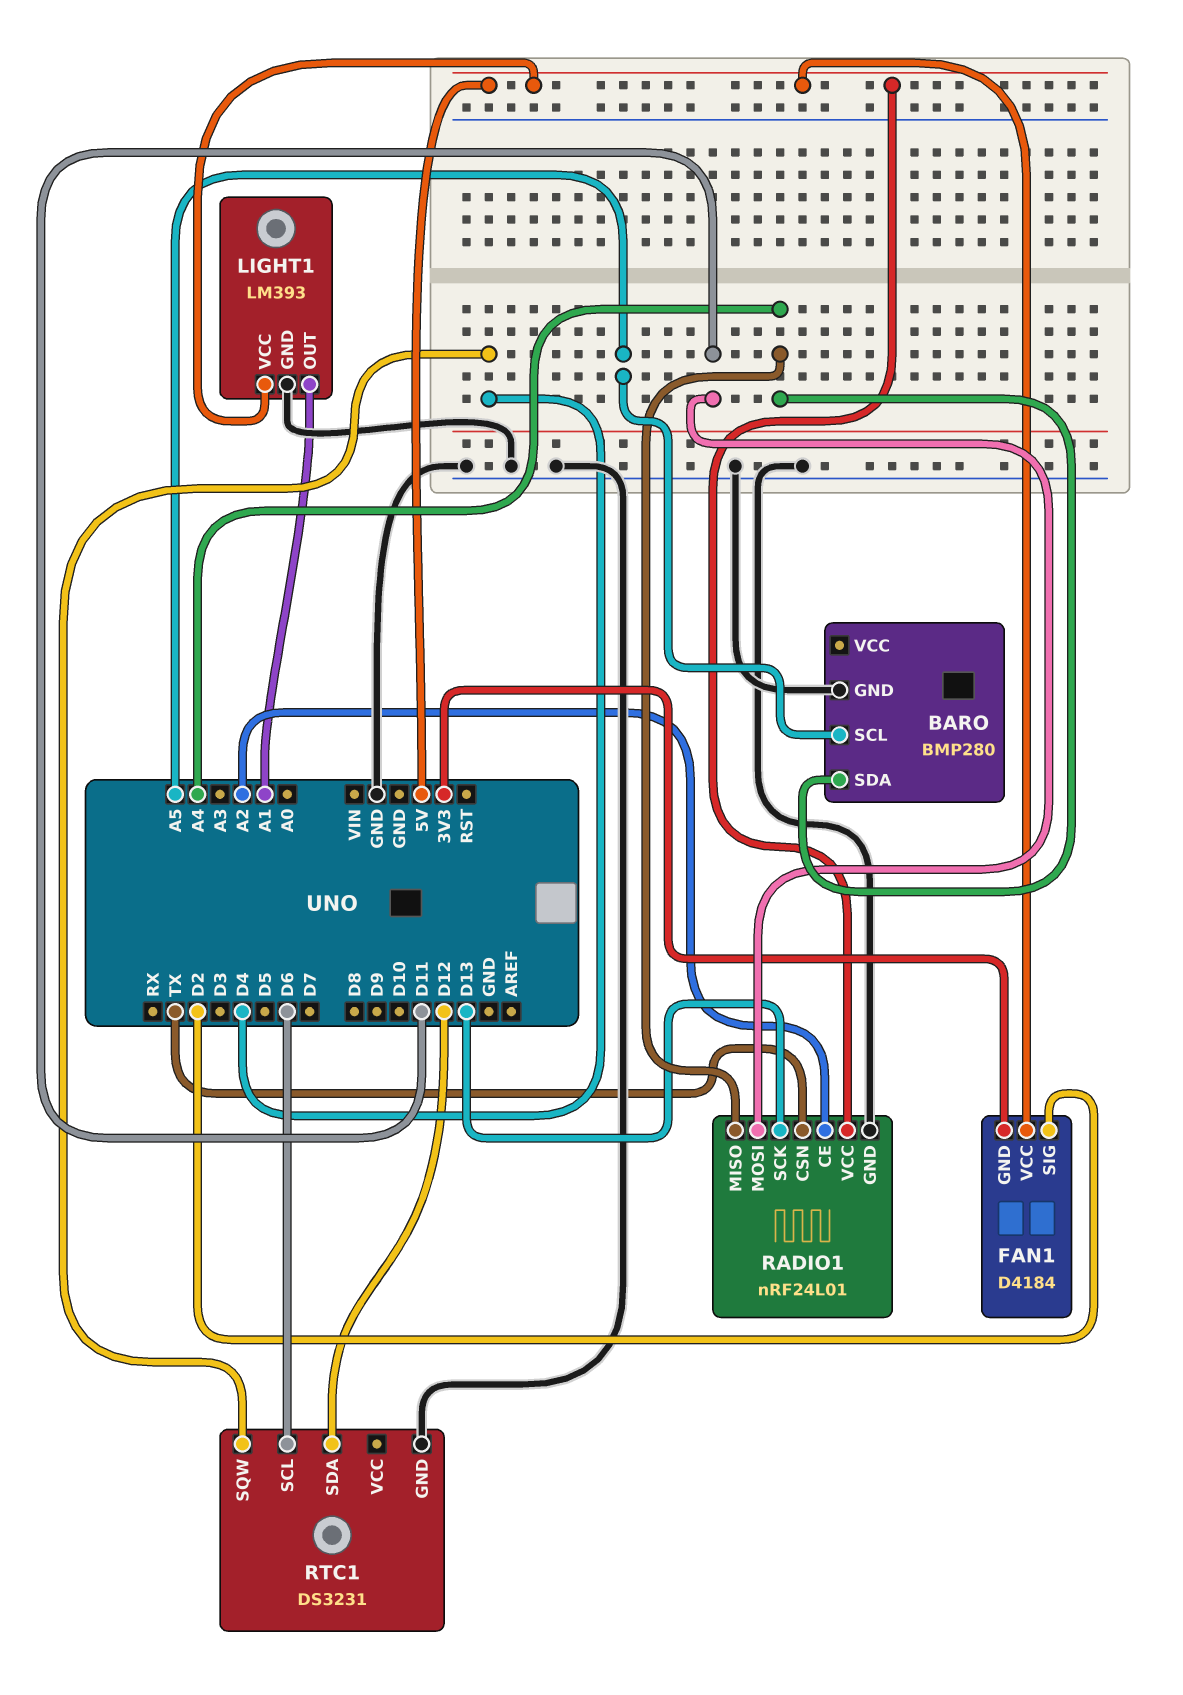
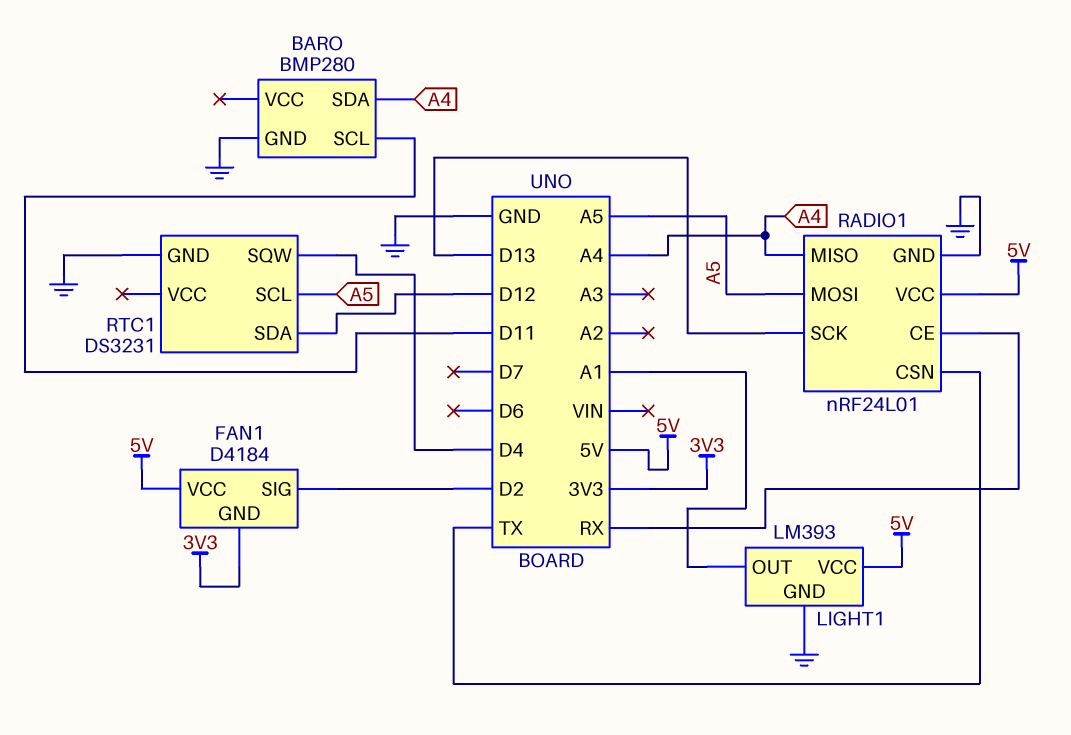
BARO pin SCL: A5 -> D11
RADIO1 pin CE: A2 -> RX
RADIO1 pin MOSI: D11 -> A5
RTC1 pin SCL: D6 -> A5

